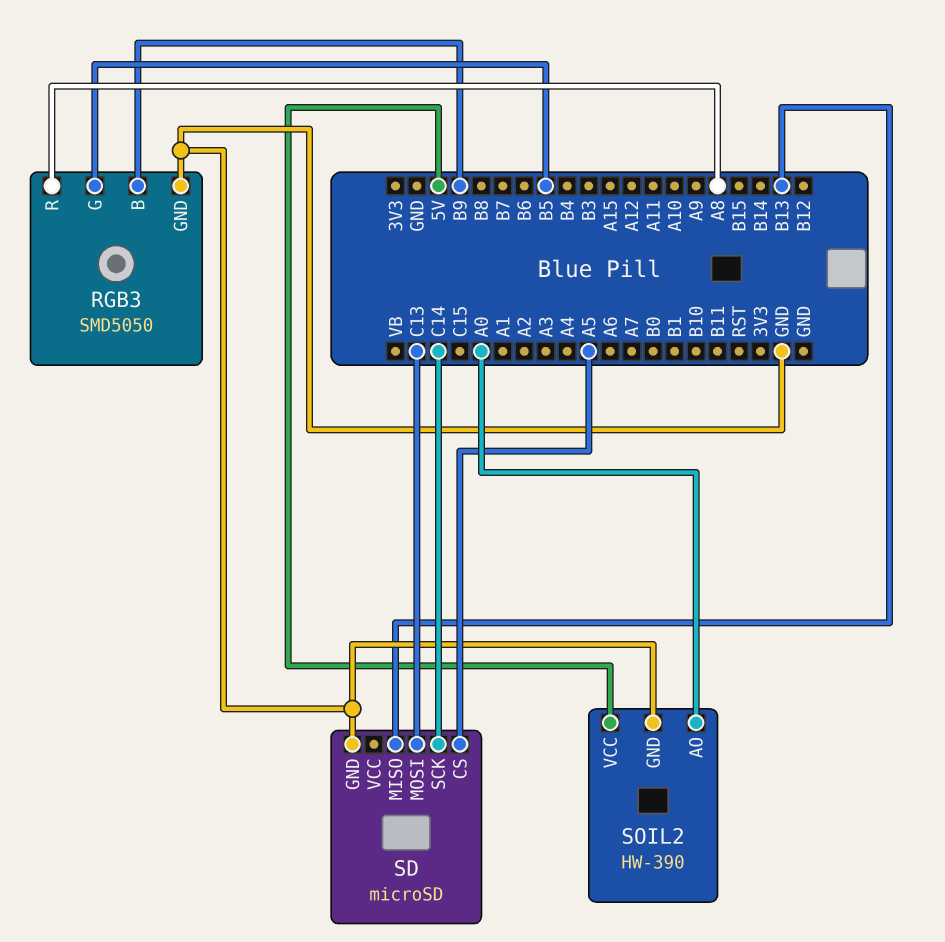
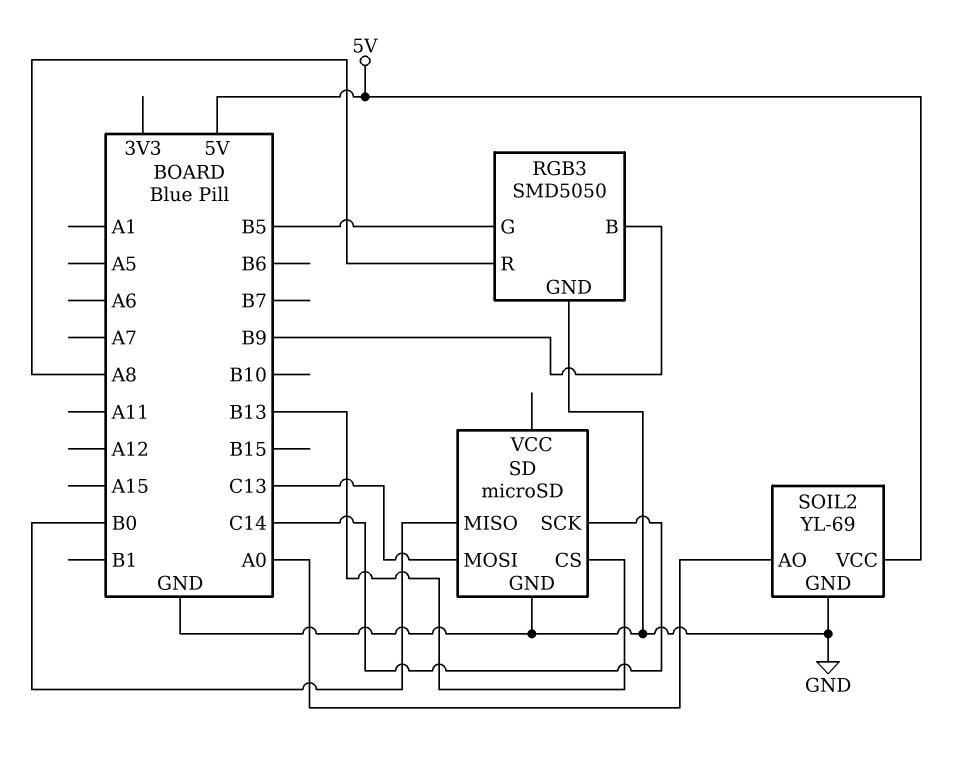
SD pin CS: A5 -> B13
SD pin MISO: B13 -> B0
SOIL2: HW-390 -> YL-69

